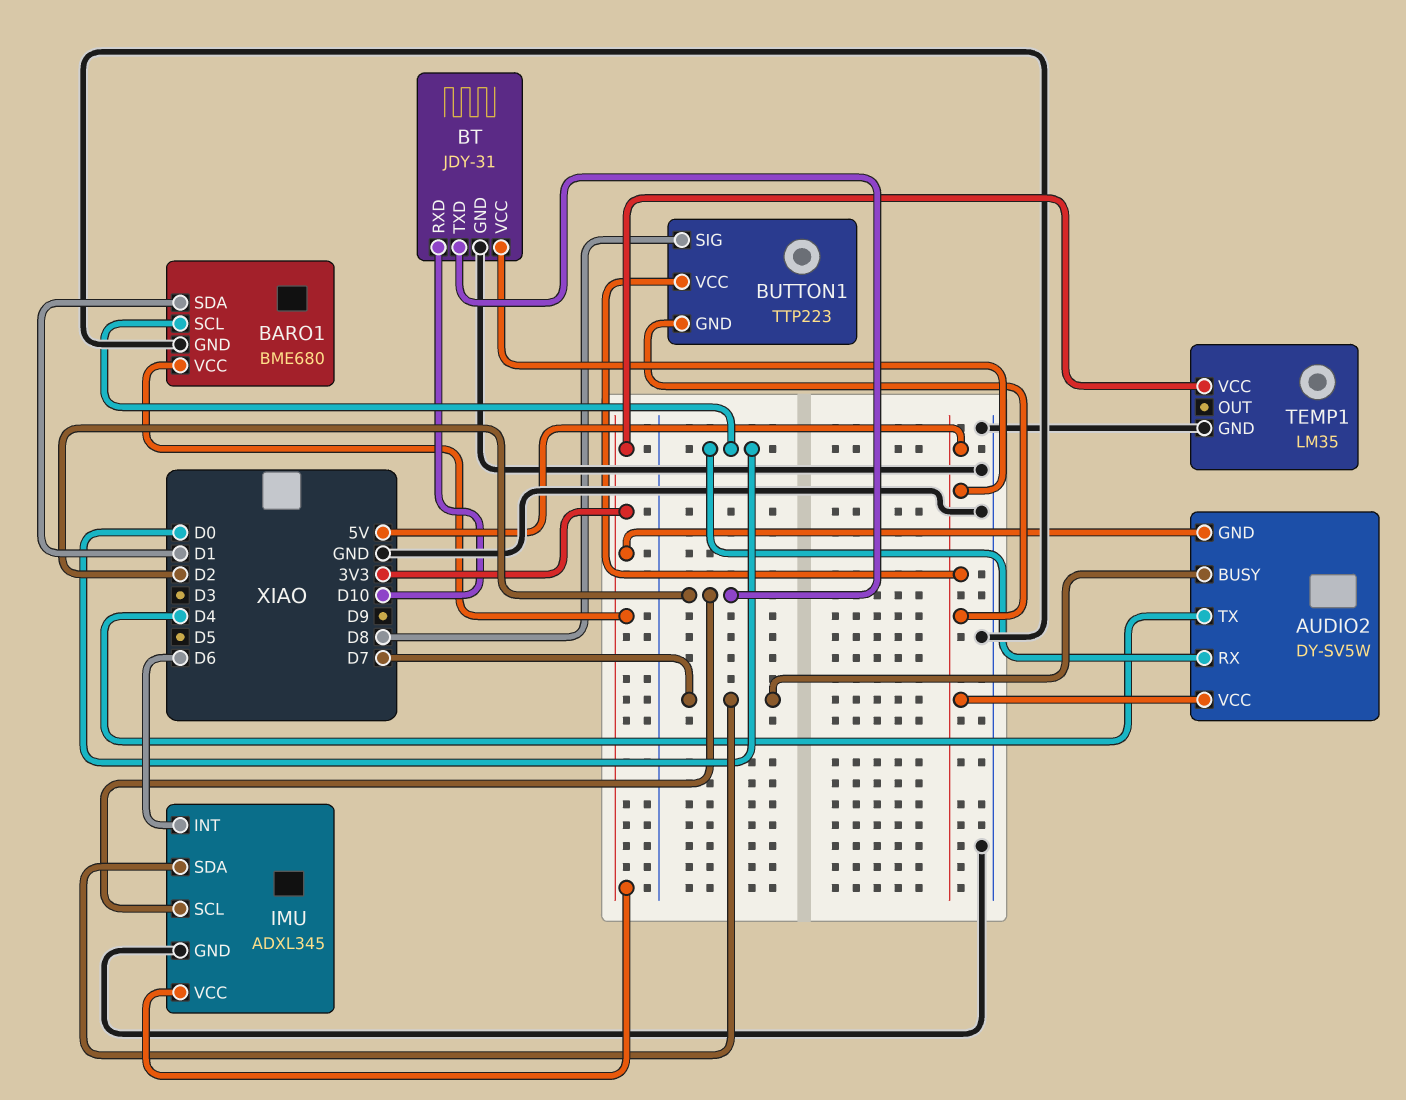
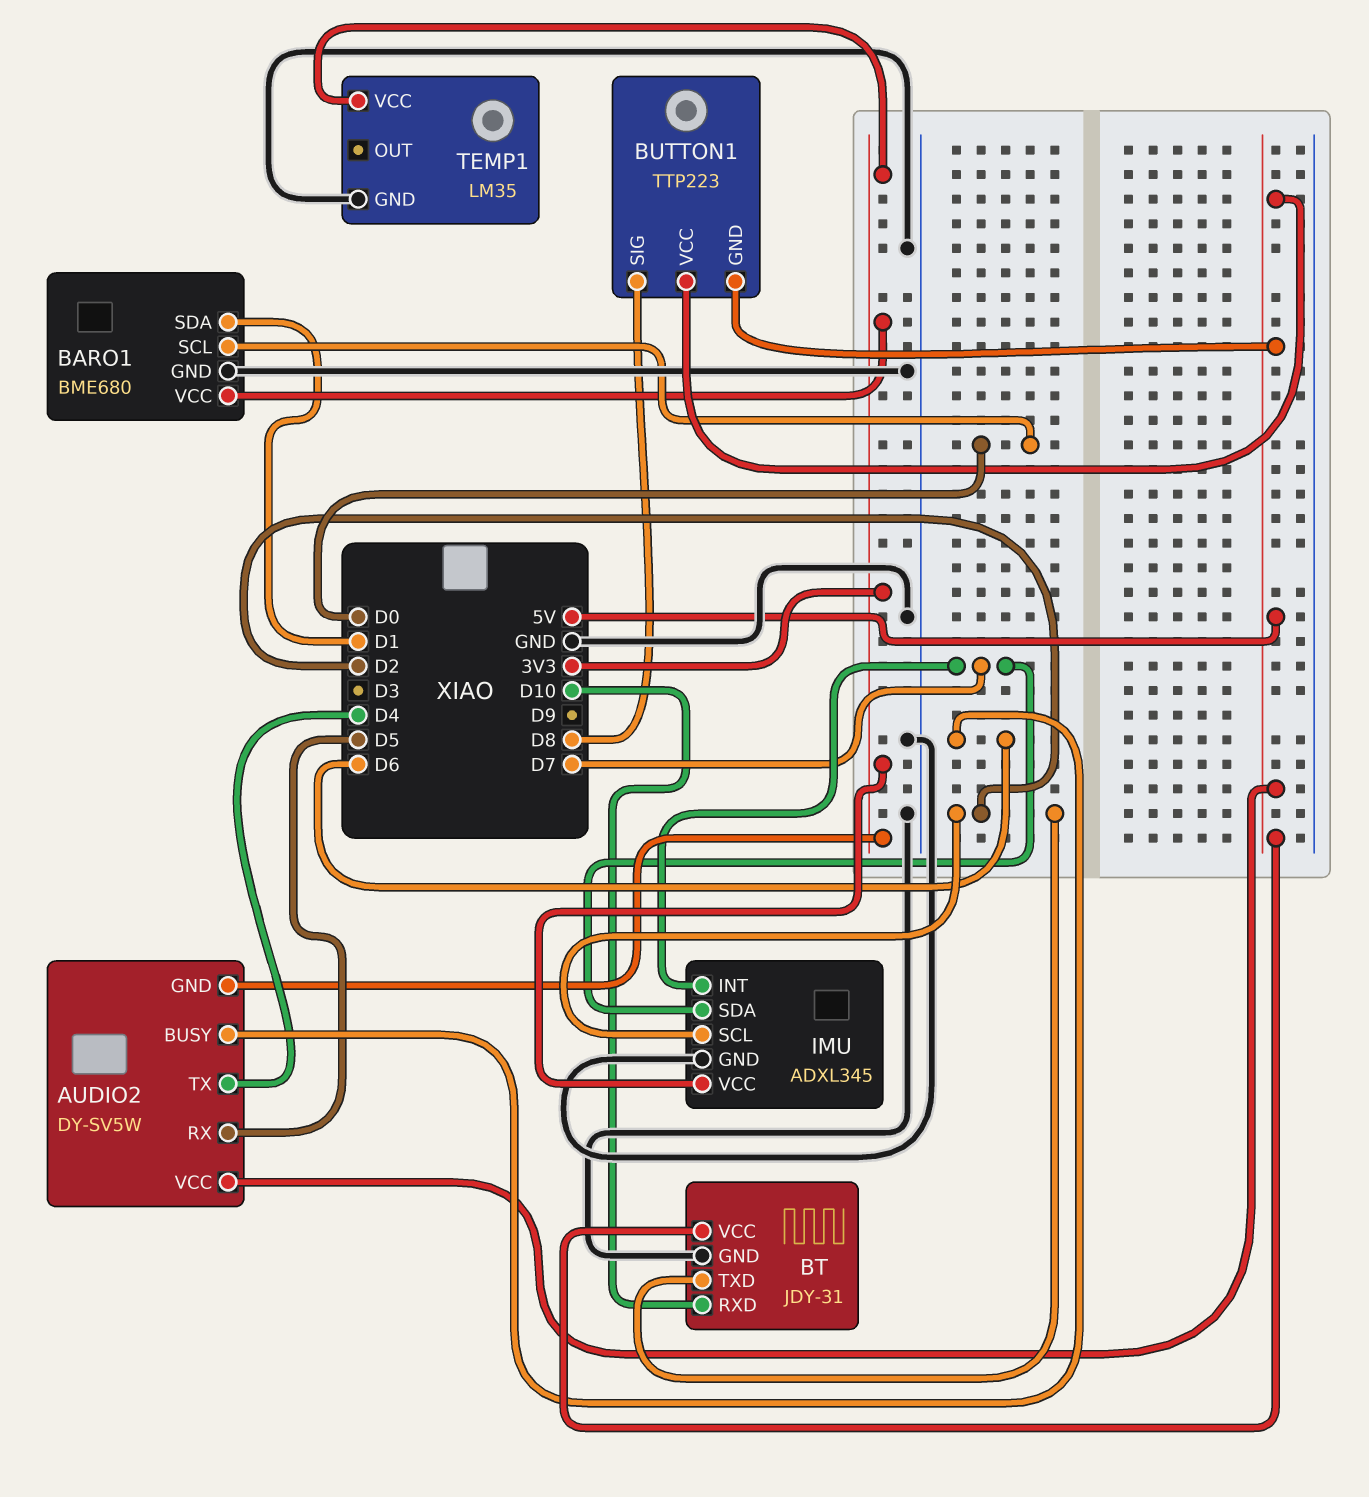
AUDIO2 pin BUSY: D7 -> D6
AUDIO2 pin RX: D0 -> D5
IMU pin INT: D6 -> D7

